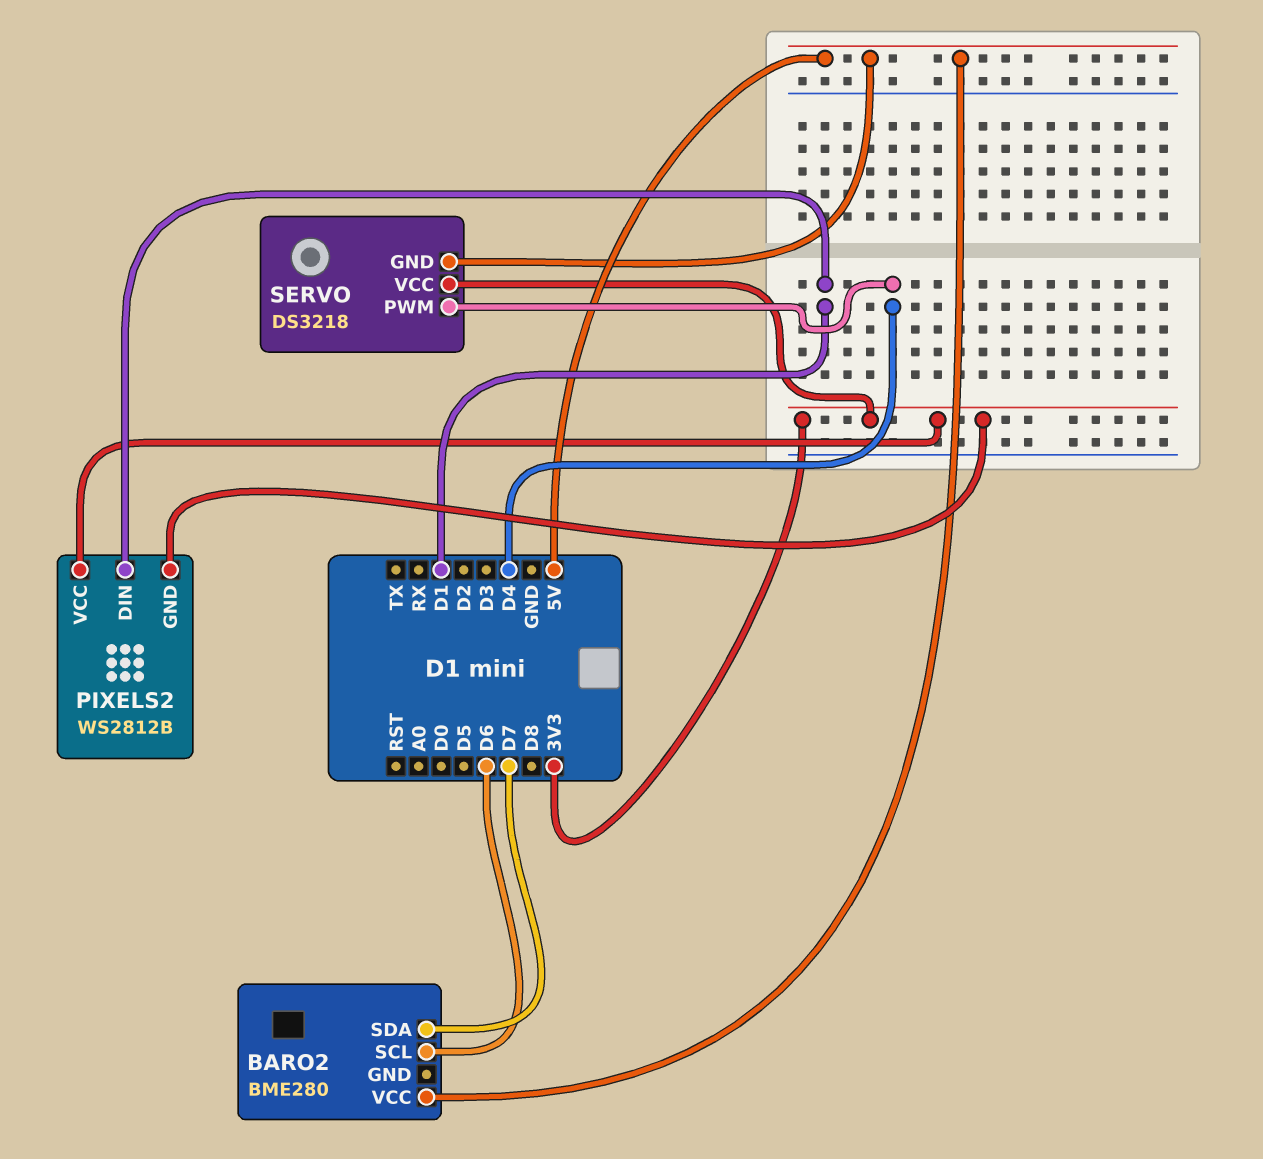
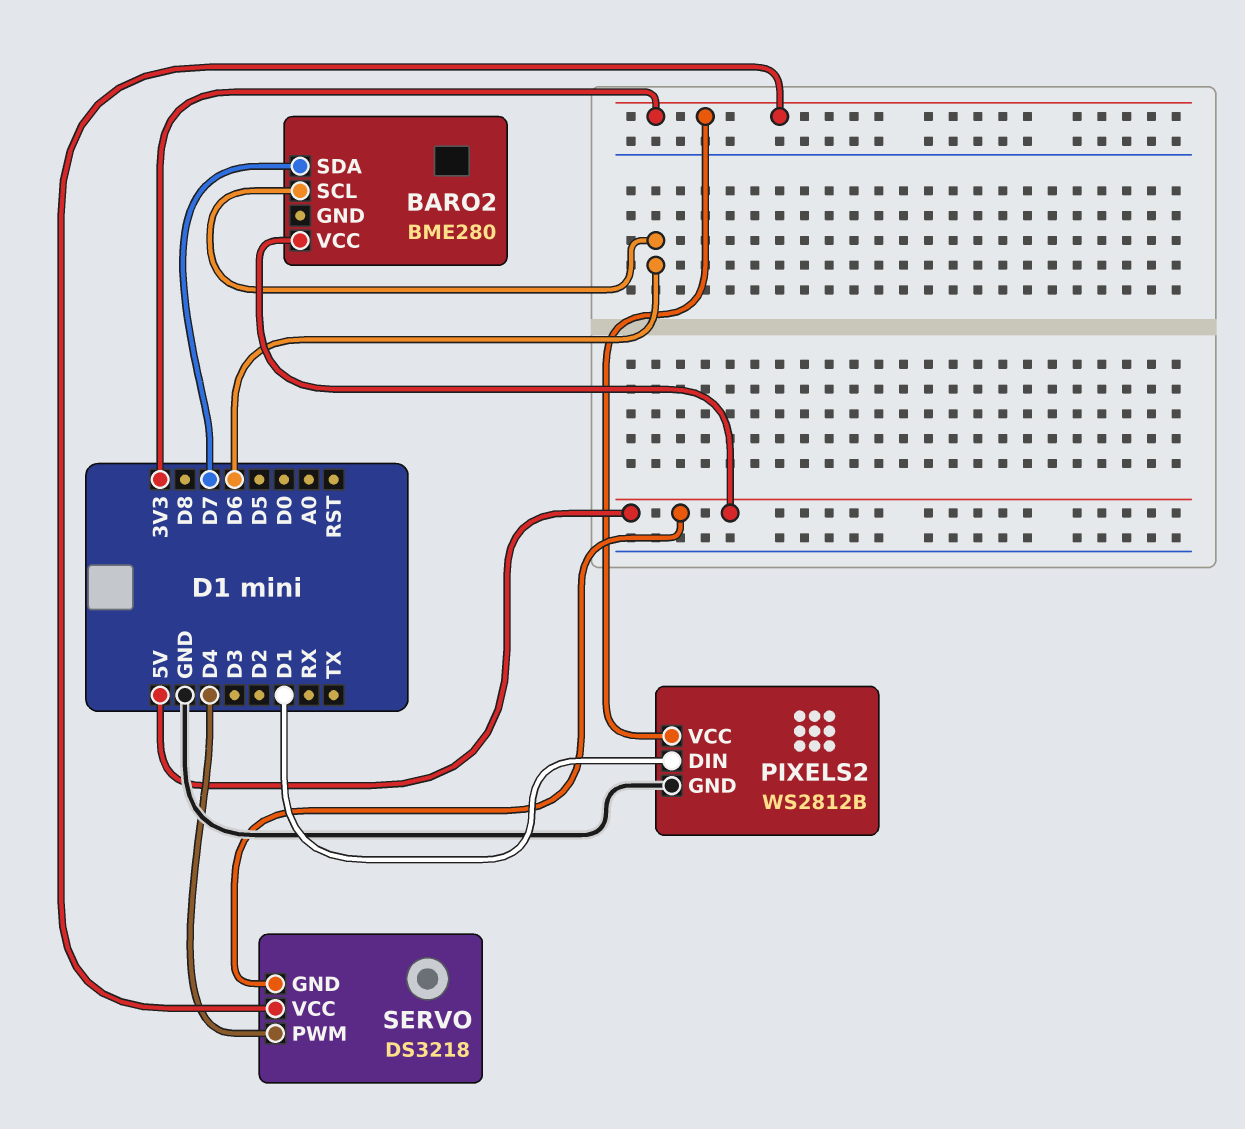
PIXELS2 pin GND: 3V3 -> GND

